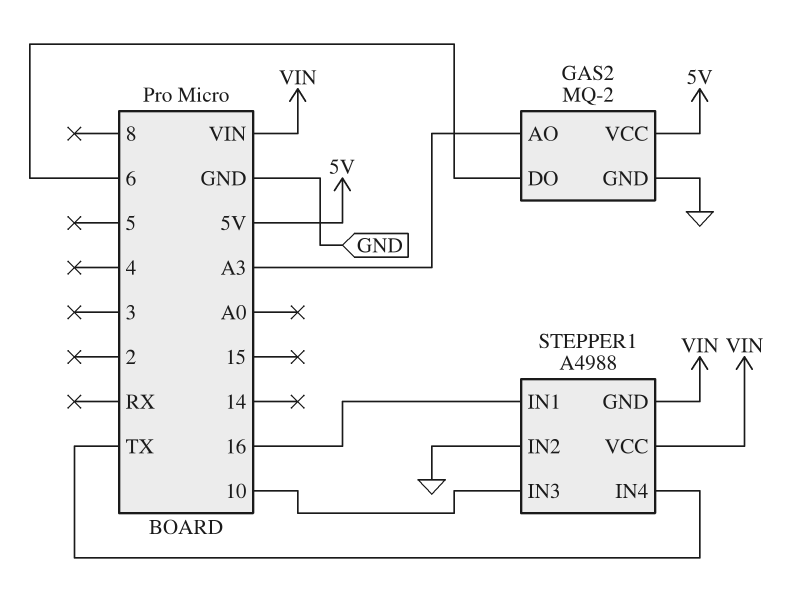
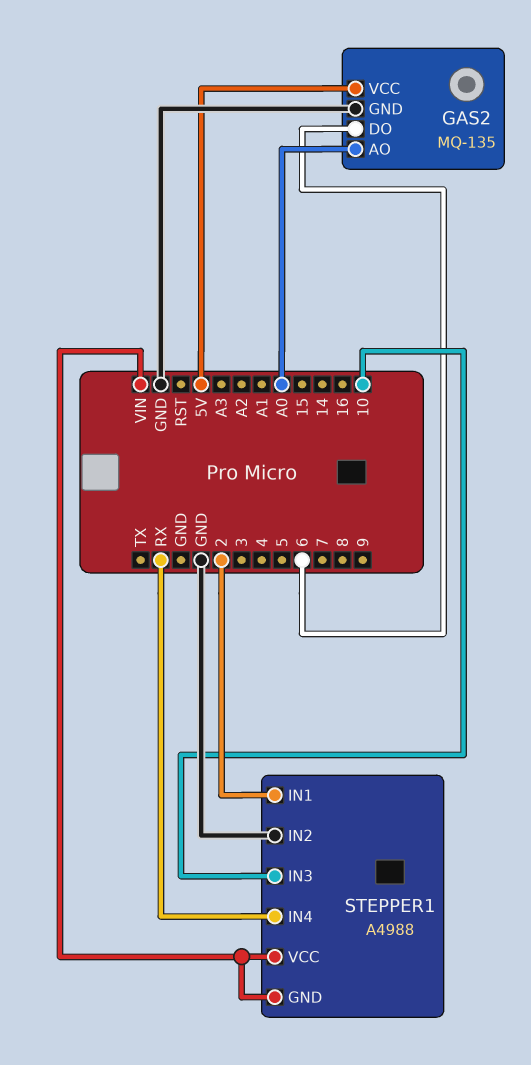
GAS2: MQ-2 -> MQ-135
GAS2 pin AO: A3 -> A0
STEPPER1 pin IN1: 16 -> 2
STEPPER1 pin IN4: TX -> RX

